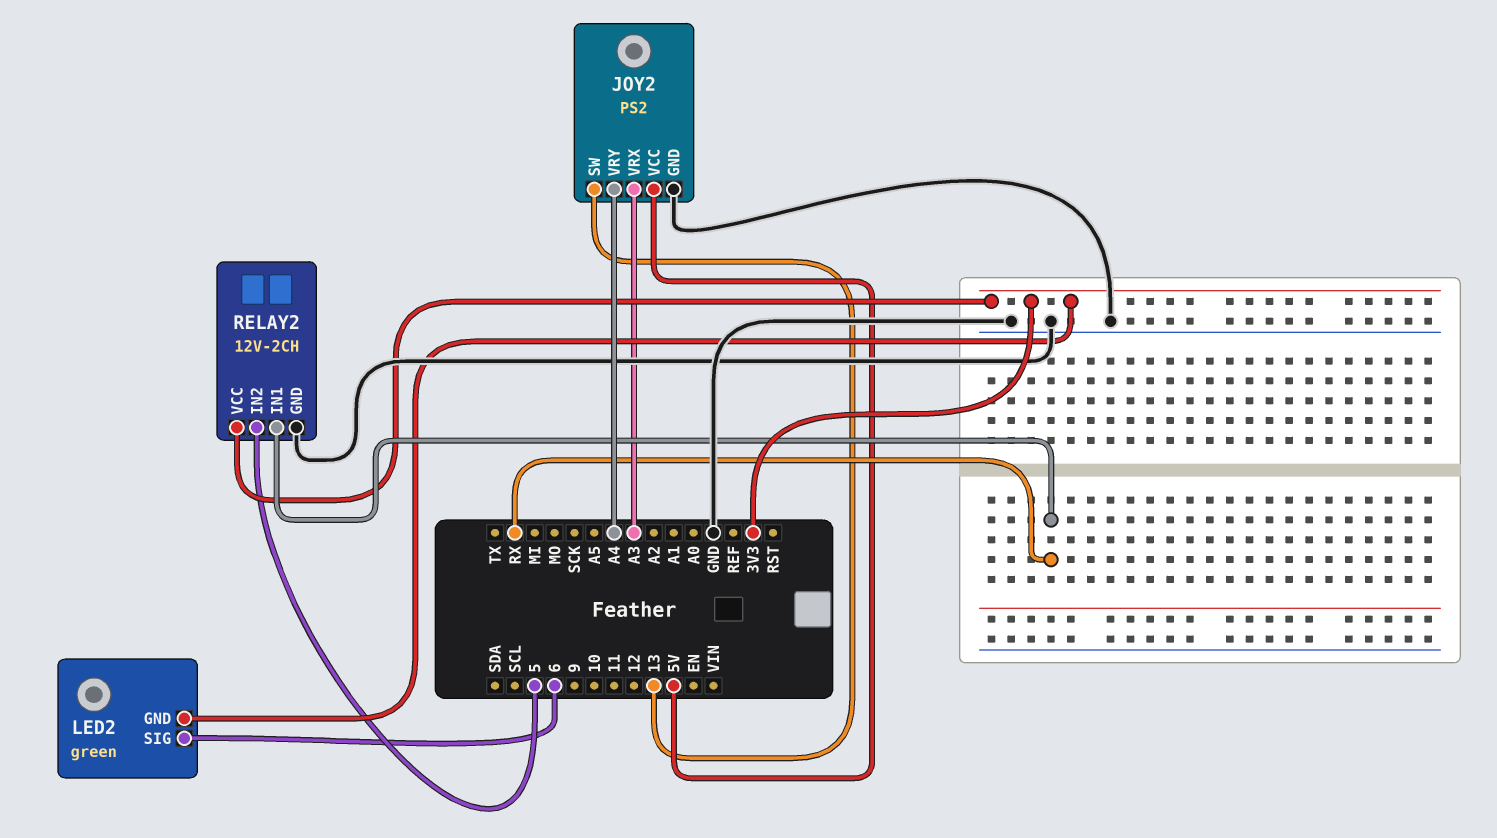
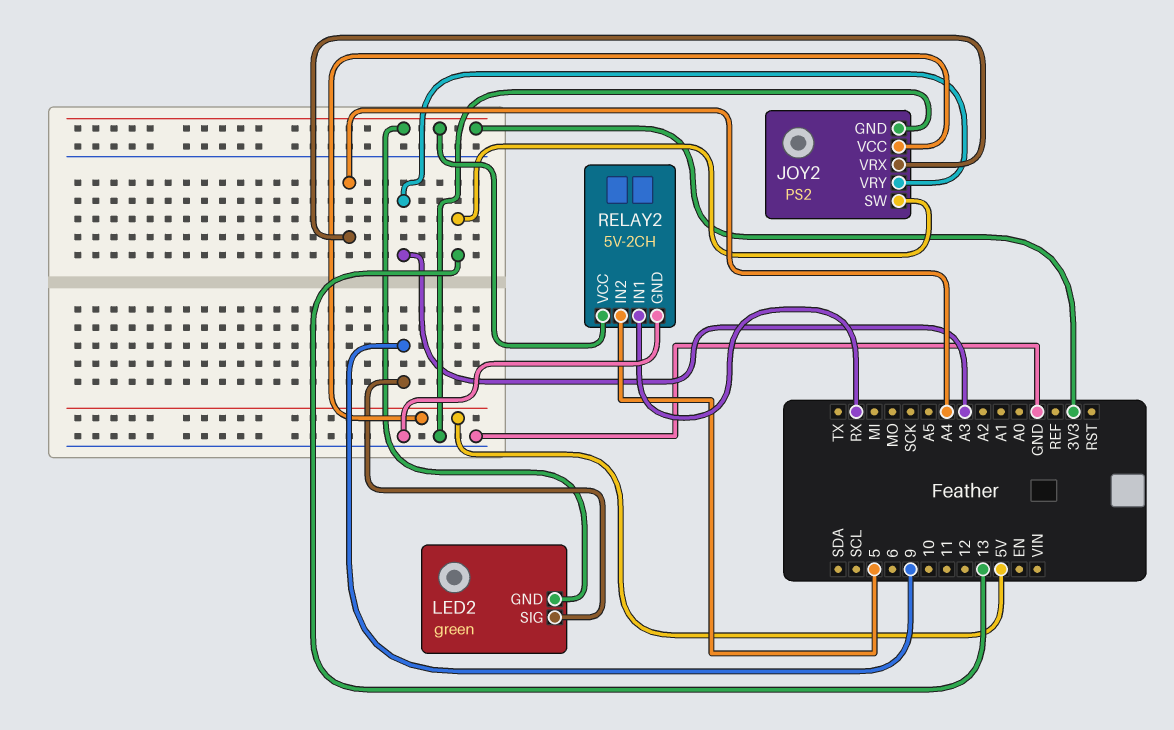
JOY2 pin VRX: A3 -> A4
JOY2 pin VRY: A4 -> A3
LED2 pin SIG: 6 -> 9
RELAY2: 12V-2CH -> 5V-2CH

